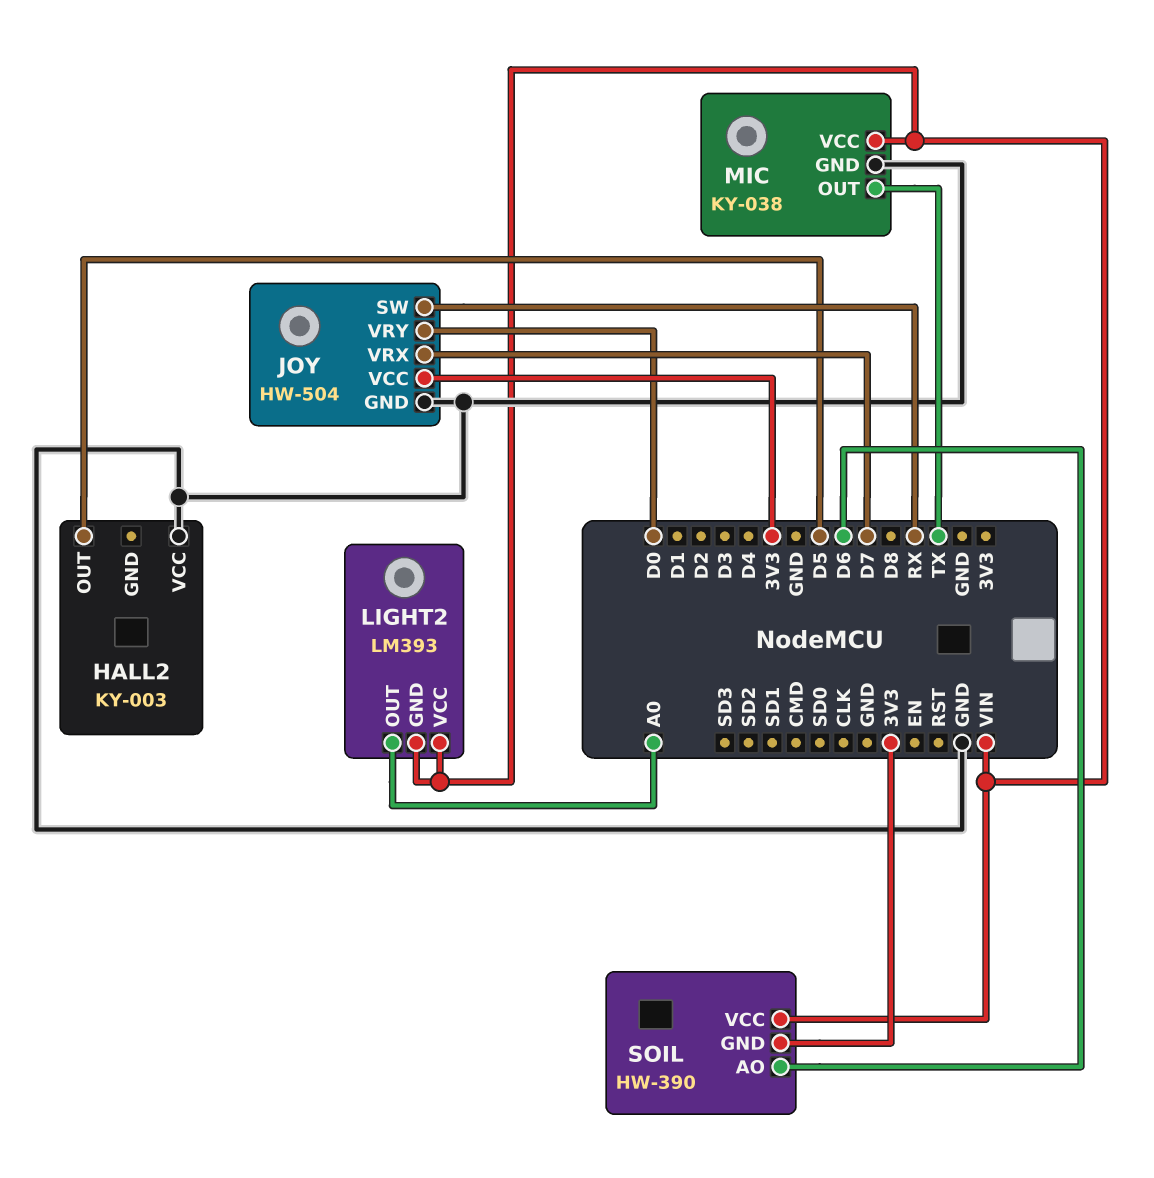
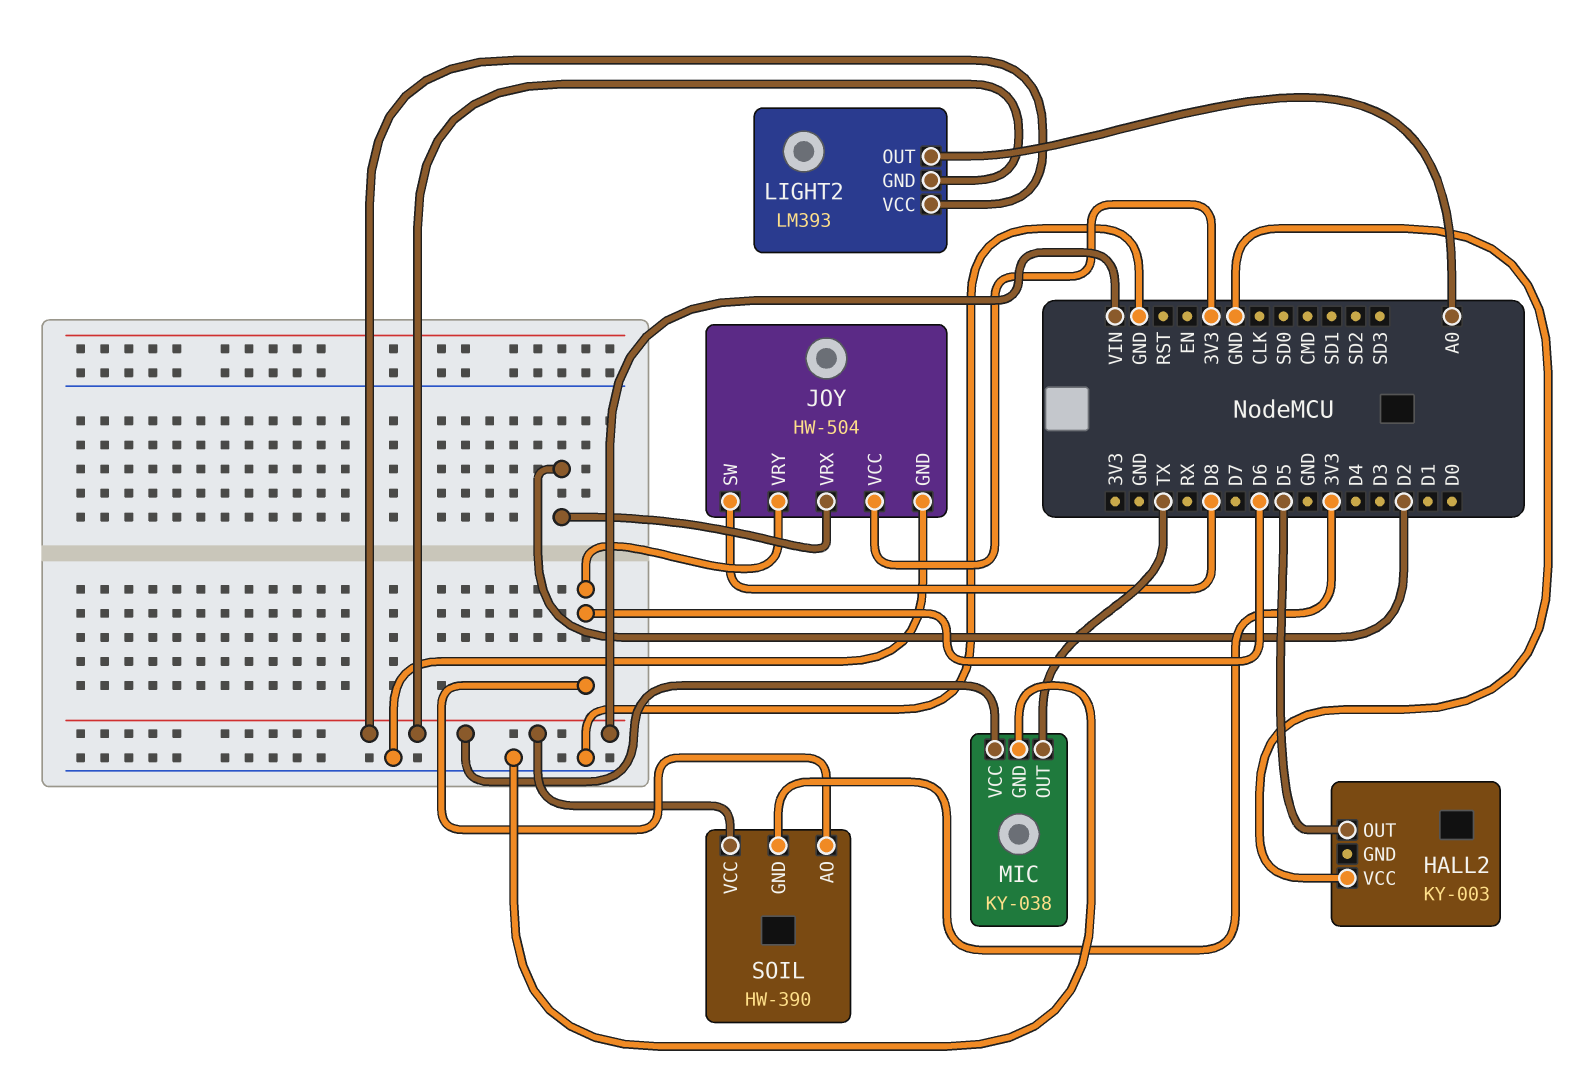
JOY pin SW: RX -> D8
JOY pin VRX: D7 -> D2
JOY pin VRY: D0 -> D6

